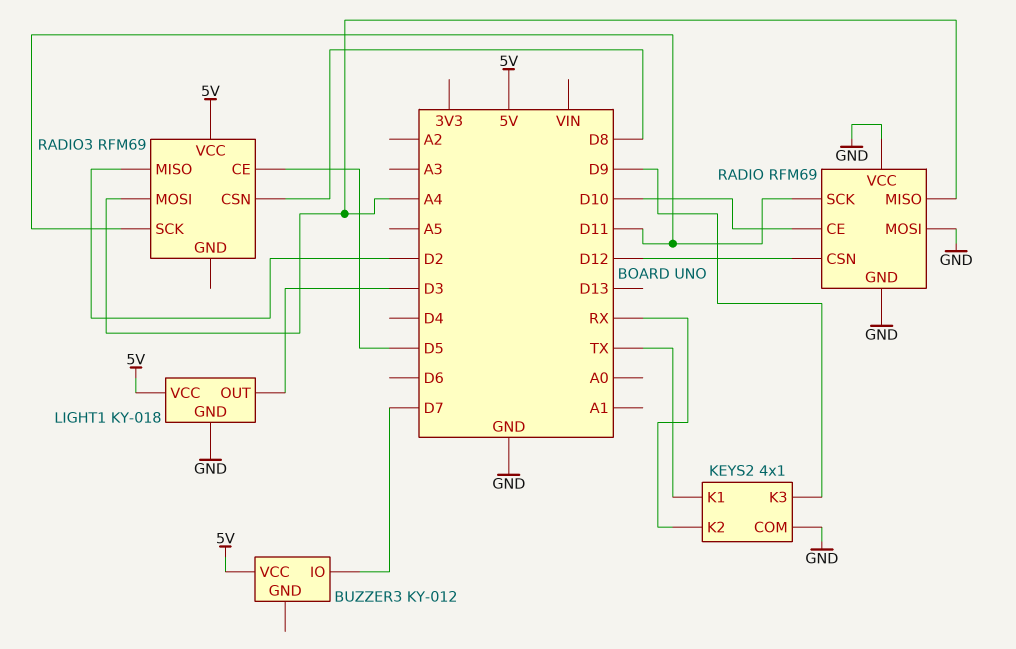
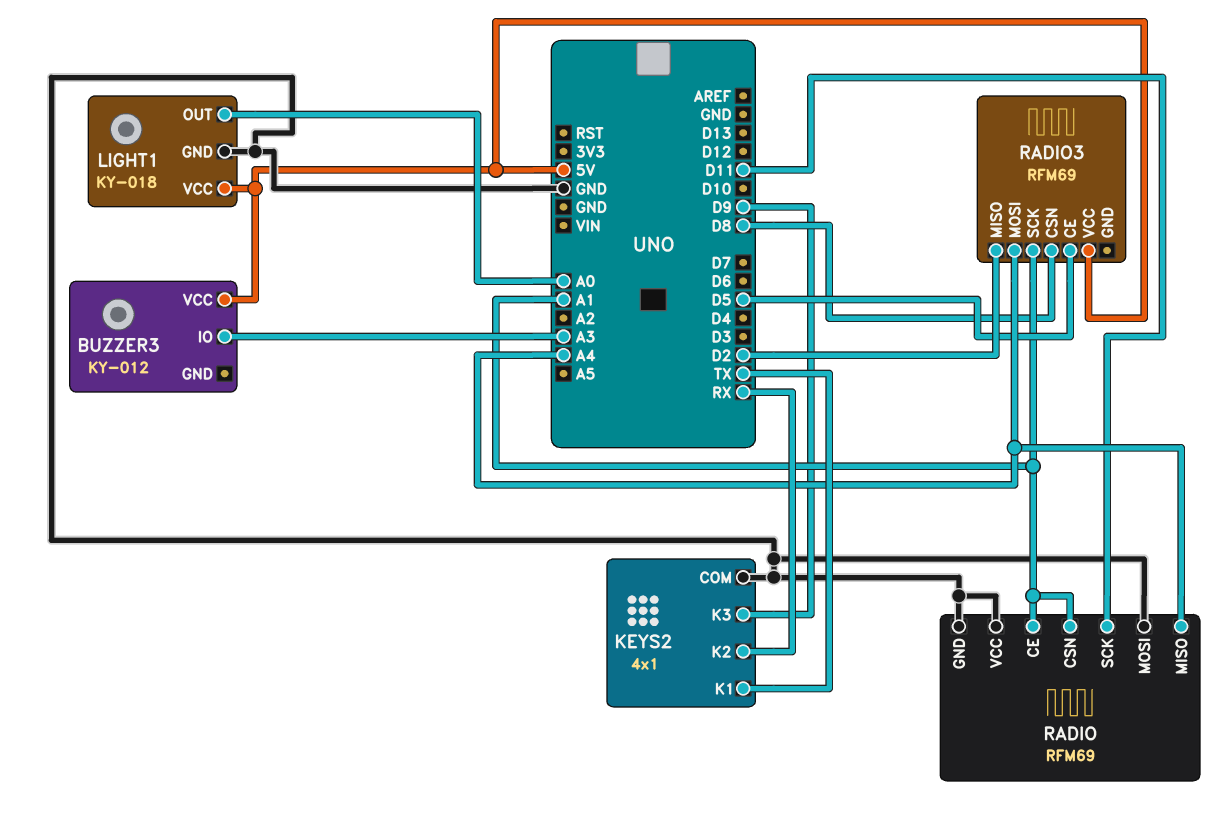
BUZZER3 pin IO: D7 -> A3
LIGHT1 pin OUT: D3 -> A0
RADIO pin CE: D10 -> A1
RADIO pin CSN: D12 -> A1
RADIO3 pin SCK: D11 -> A1

